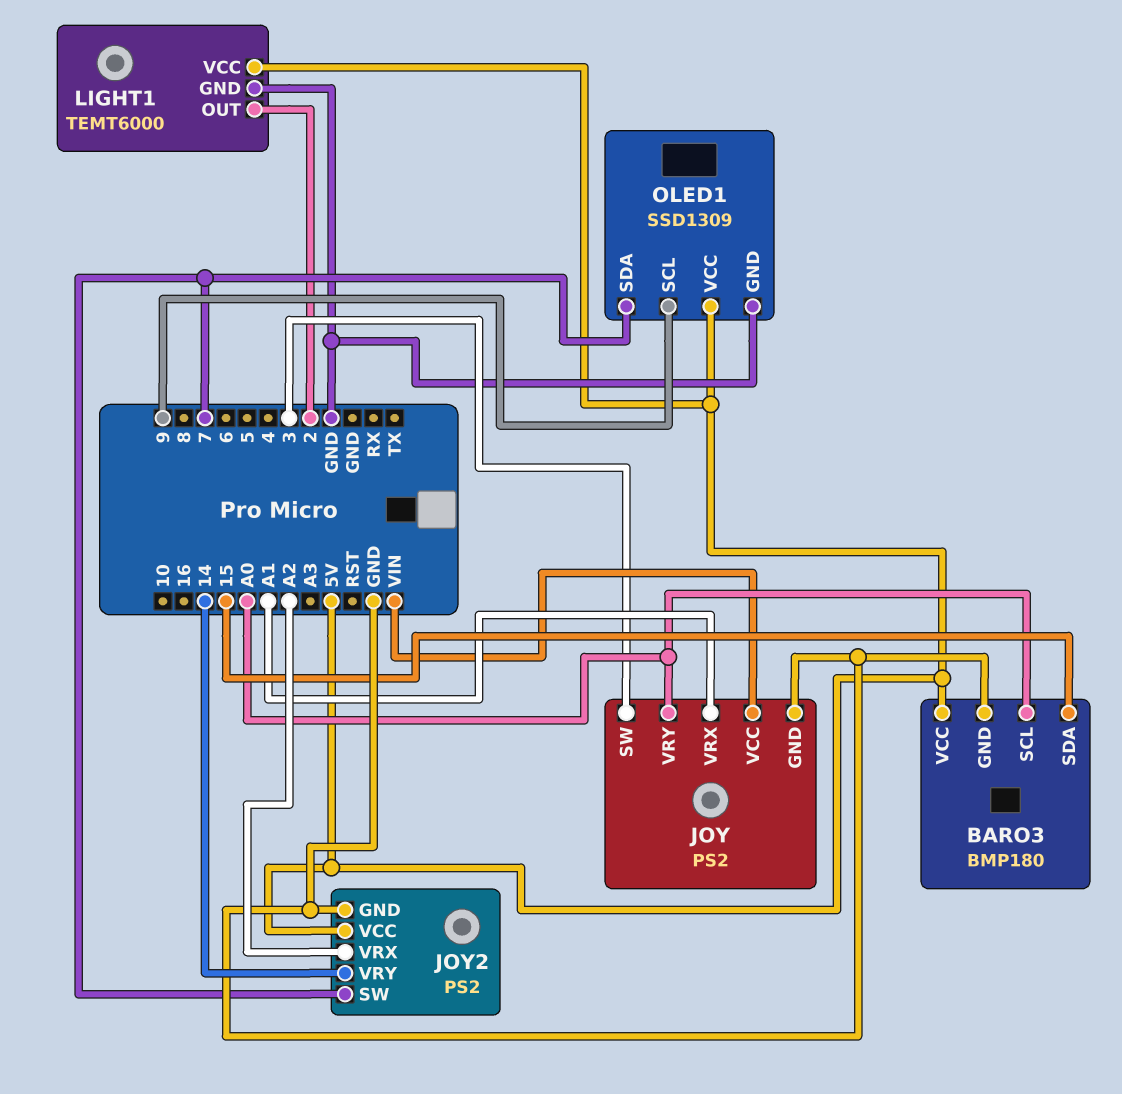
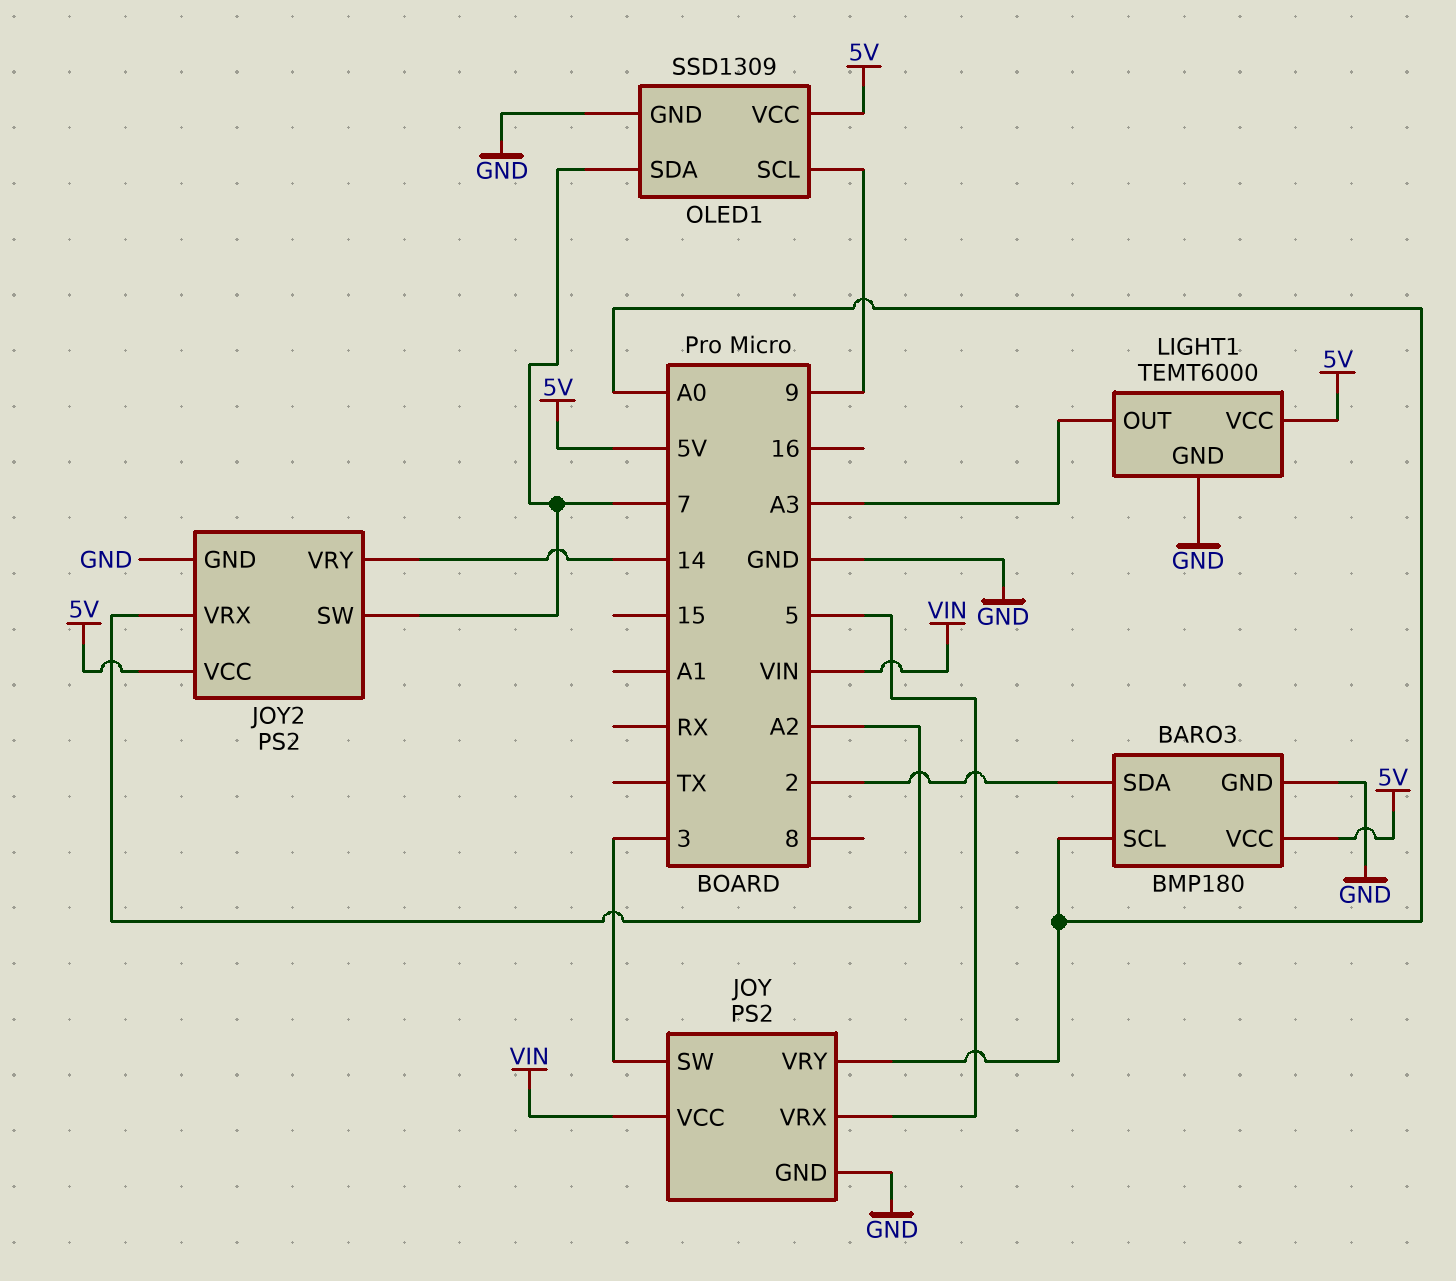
BARO3 pin SDA: 15 -> 2
JOY pin VRX: A1 -> 5
LIGHT1 pin OUT: 2 -> A3

